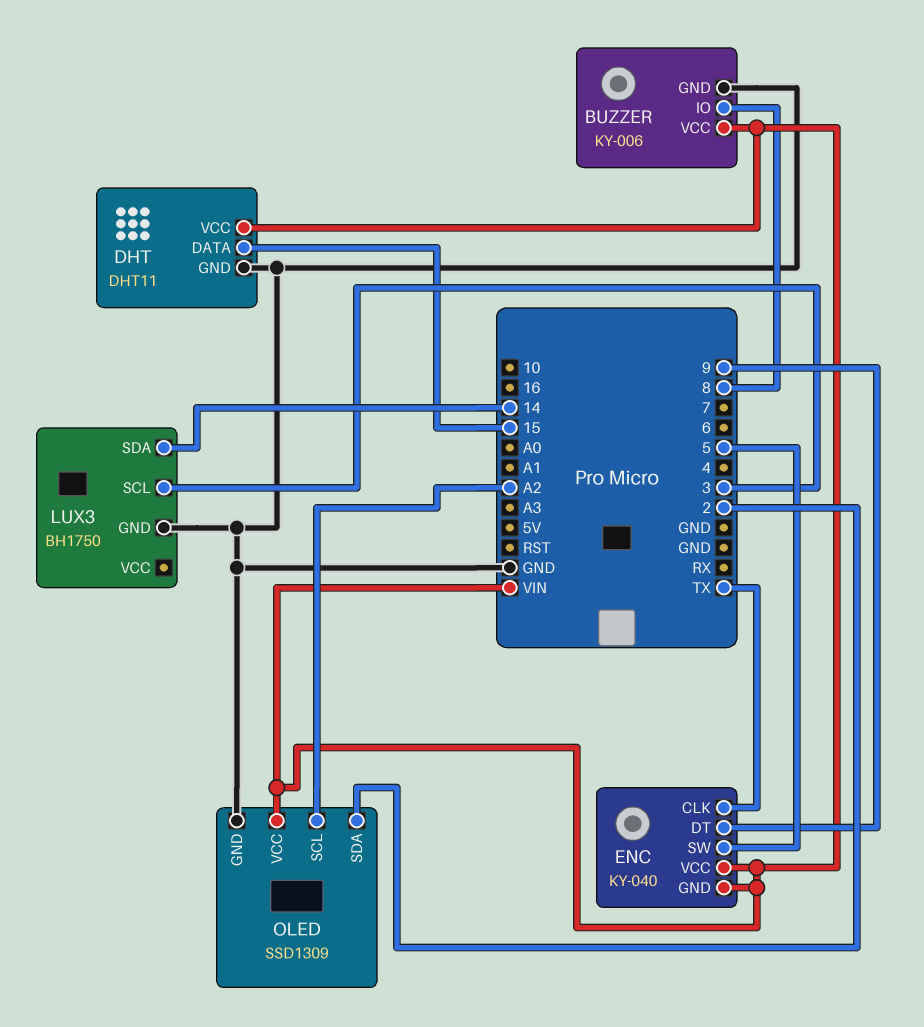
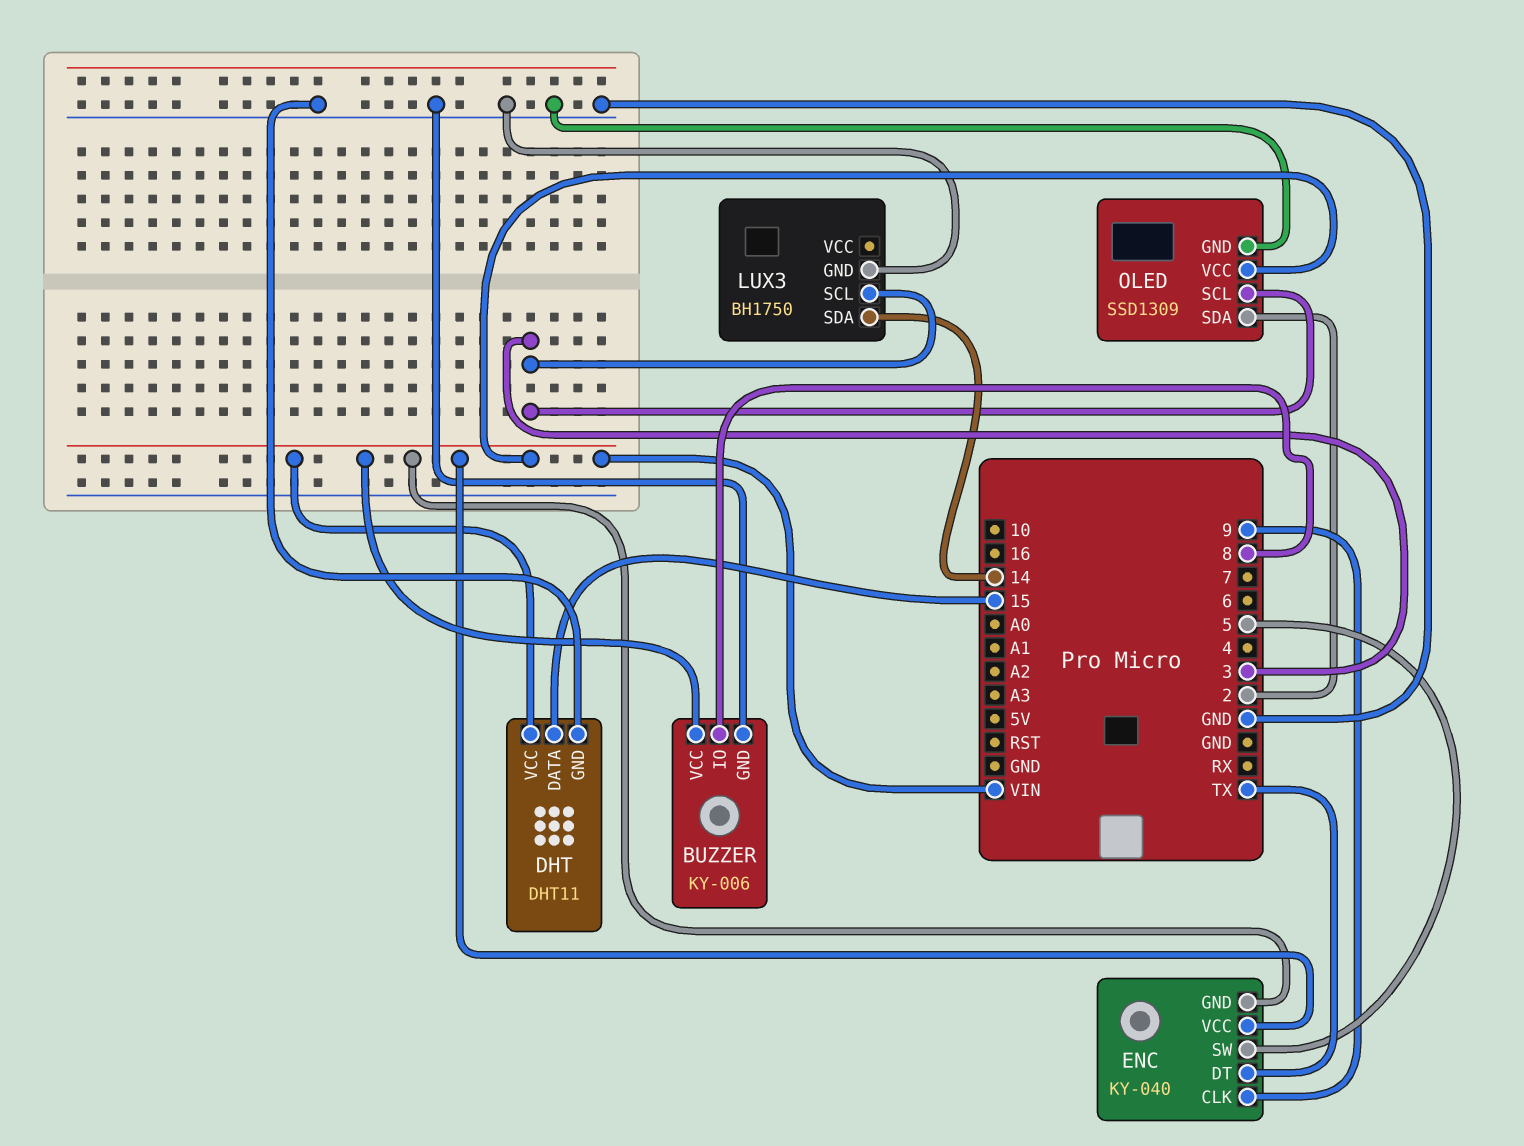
ENC pin CLK: TX -> 9
ENC pin DT: 9 -> TX
OLED pin SCL: A2 -> 3

